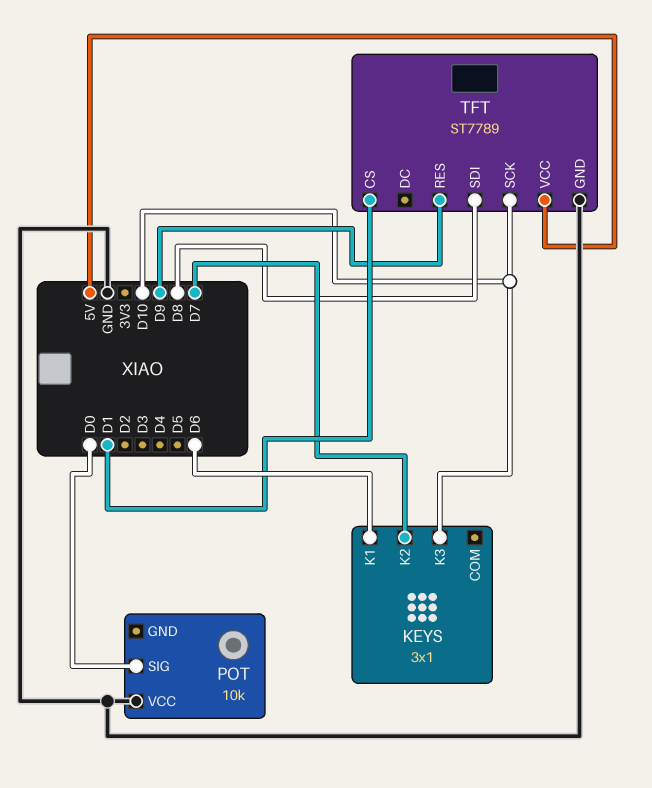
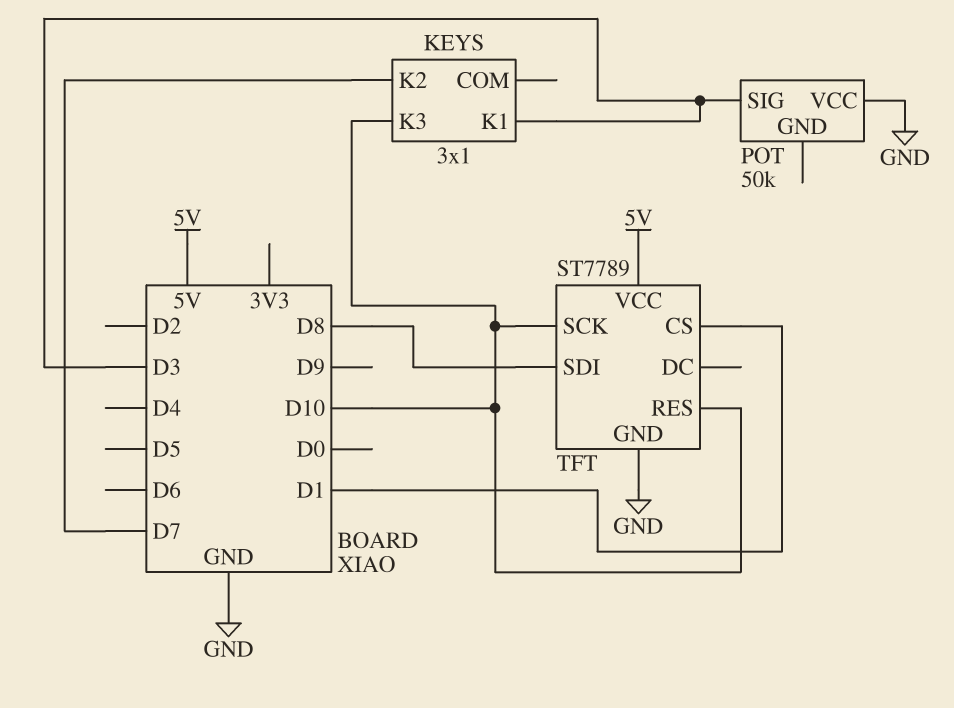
KEYS pin K1: D6 -> D3
POT: 10k -> 50k
POT pin SIG: D0 -> D3
TFT pin RES: D9 -> D10

